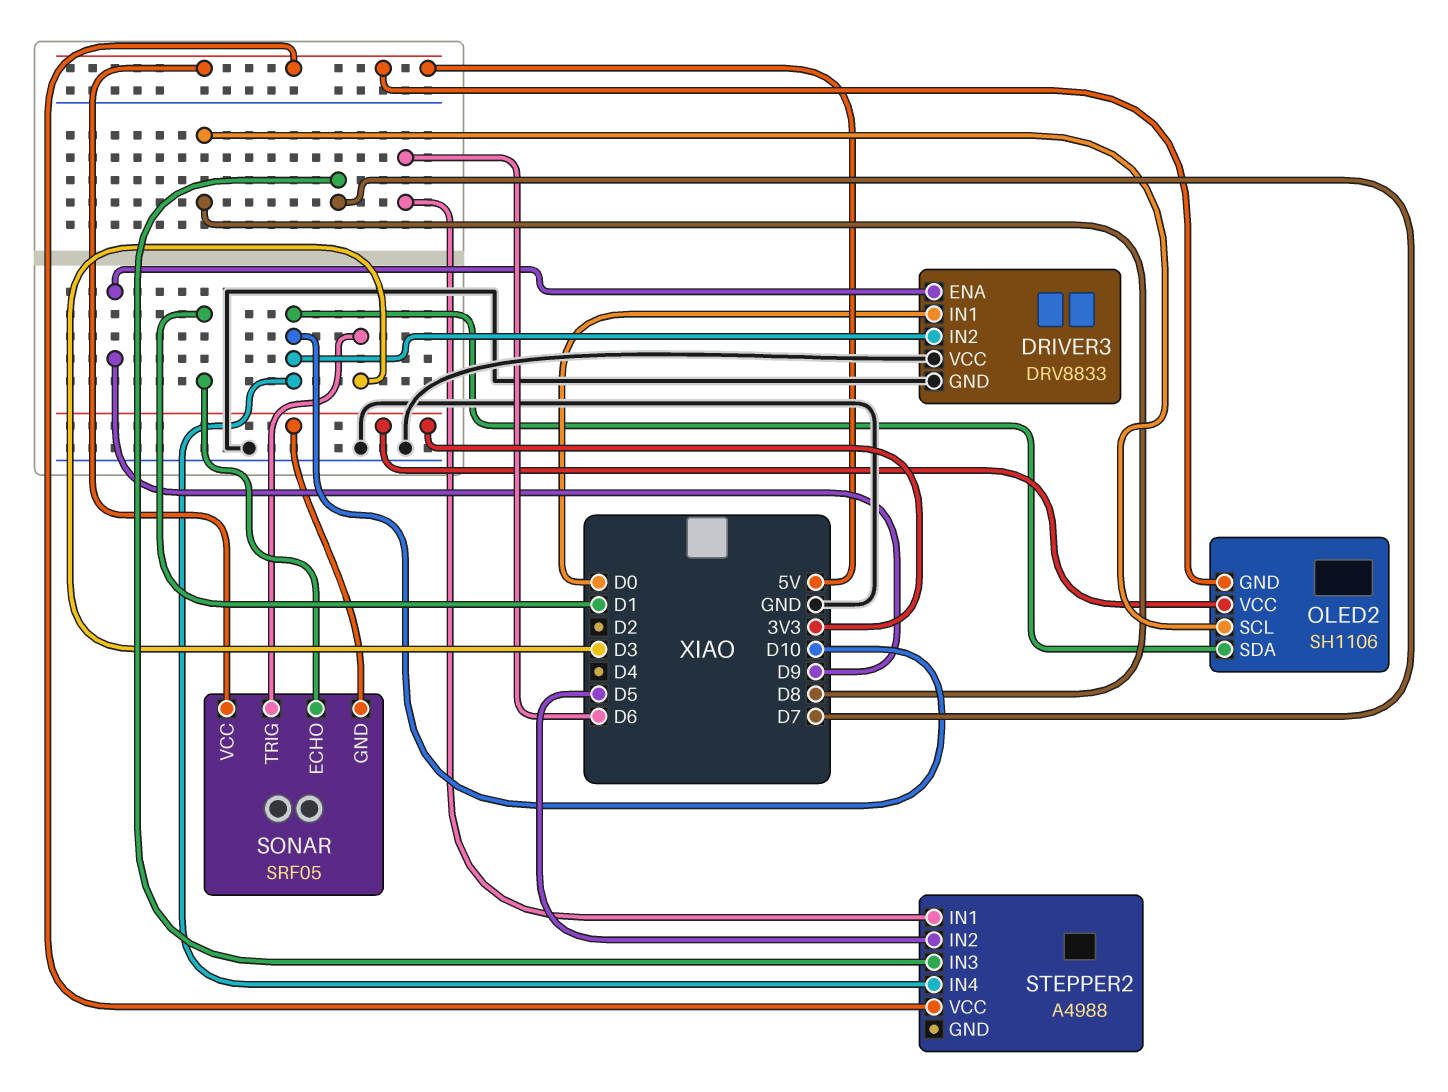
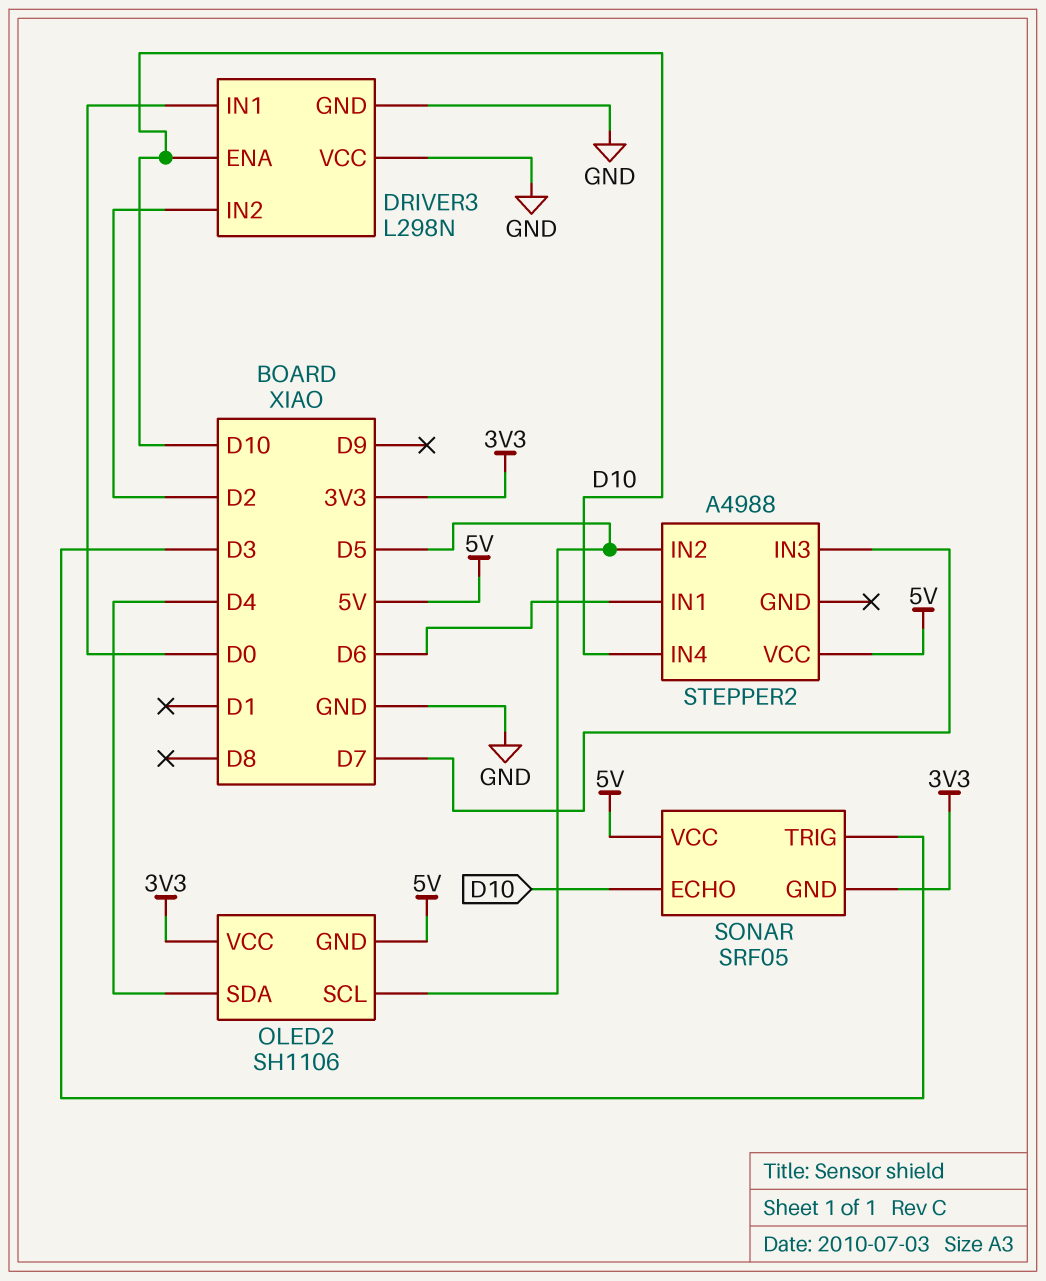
DRIVER3: DRV8833 -> L298N
DRIVER3 pin ENA: D9 -> D10
DRIVER3 pin IN2: D10 -> D2
OLED2 pin SCL: D8 -> D5
OLED2 pin SDA: D10 -> D4
SONAR pin ECHO: D1 -> D10

